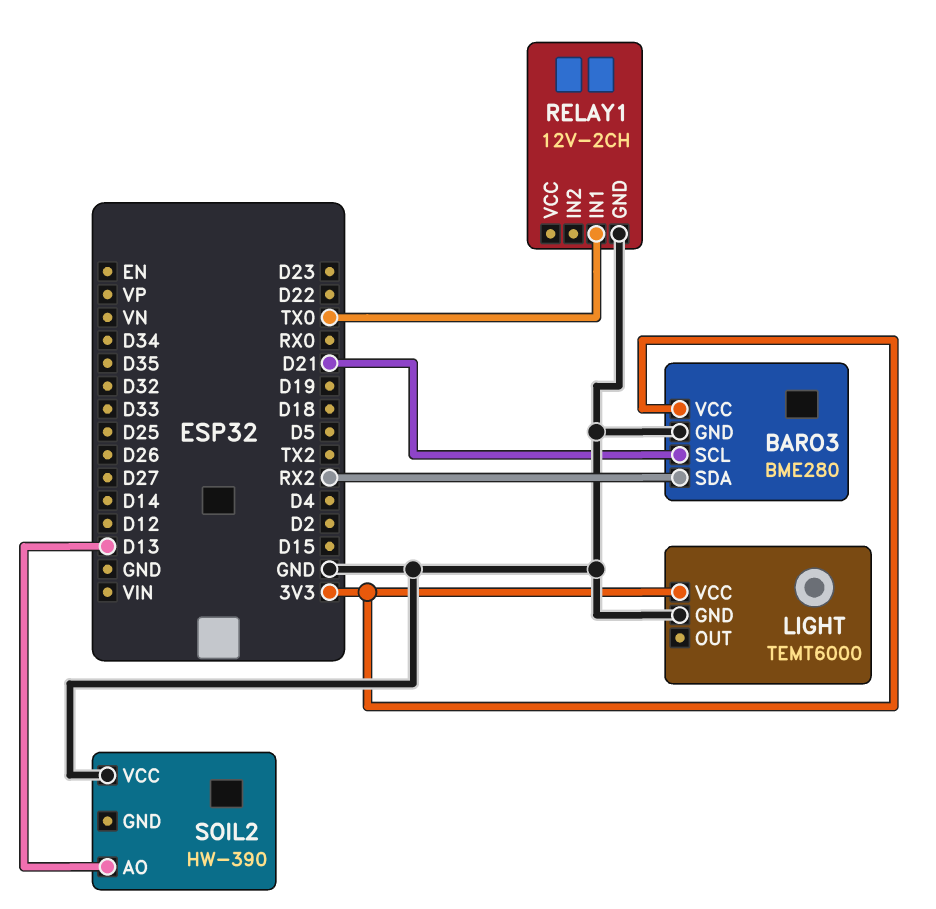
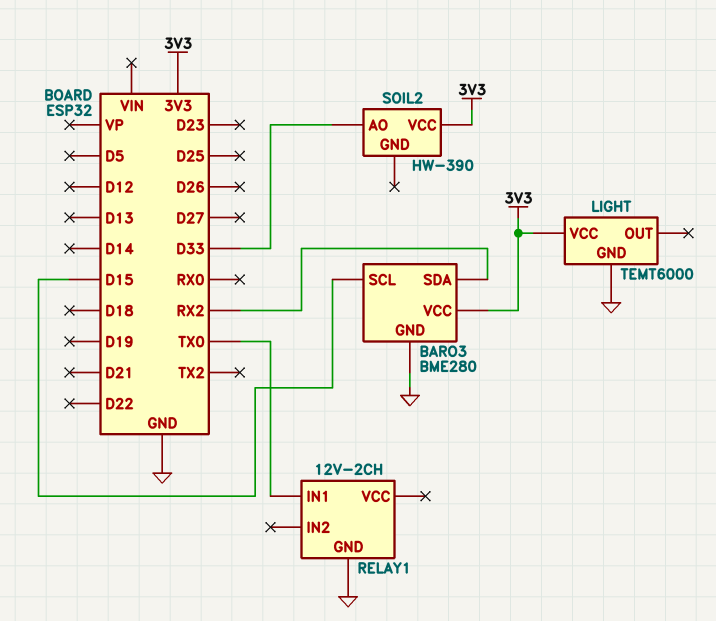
BARO3 pin SCL: D21 -> D15
SOIL2 pin AO: D13 -> D33
SOIL2 pin VCC: GND -> 3V3

